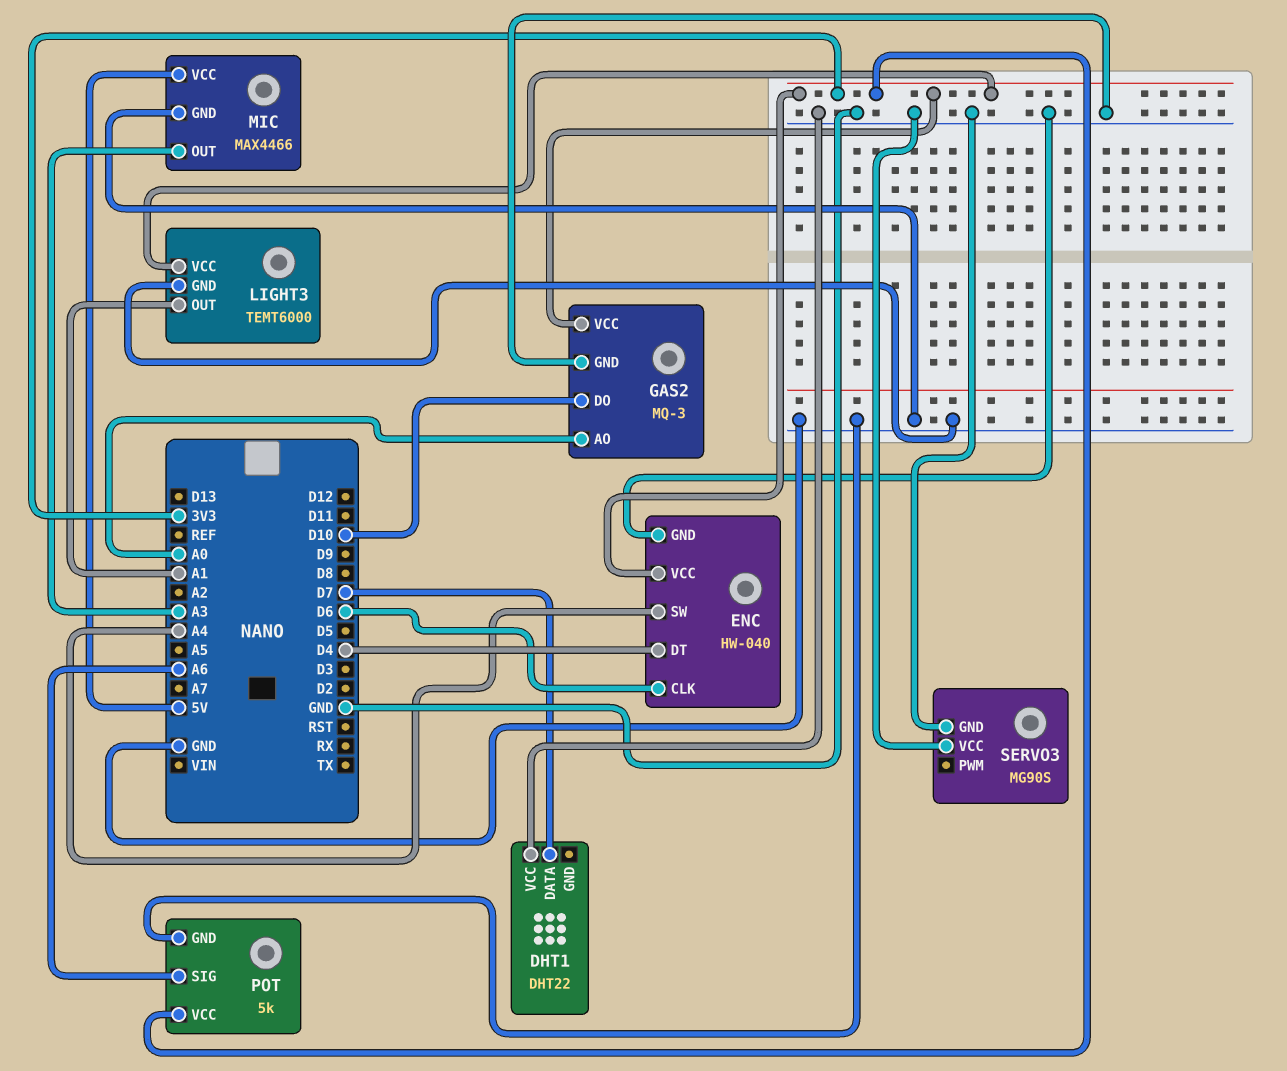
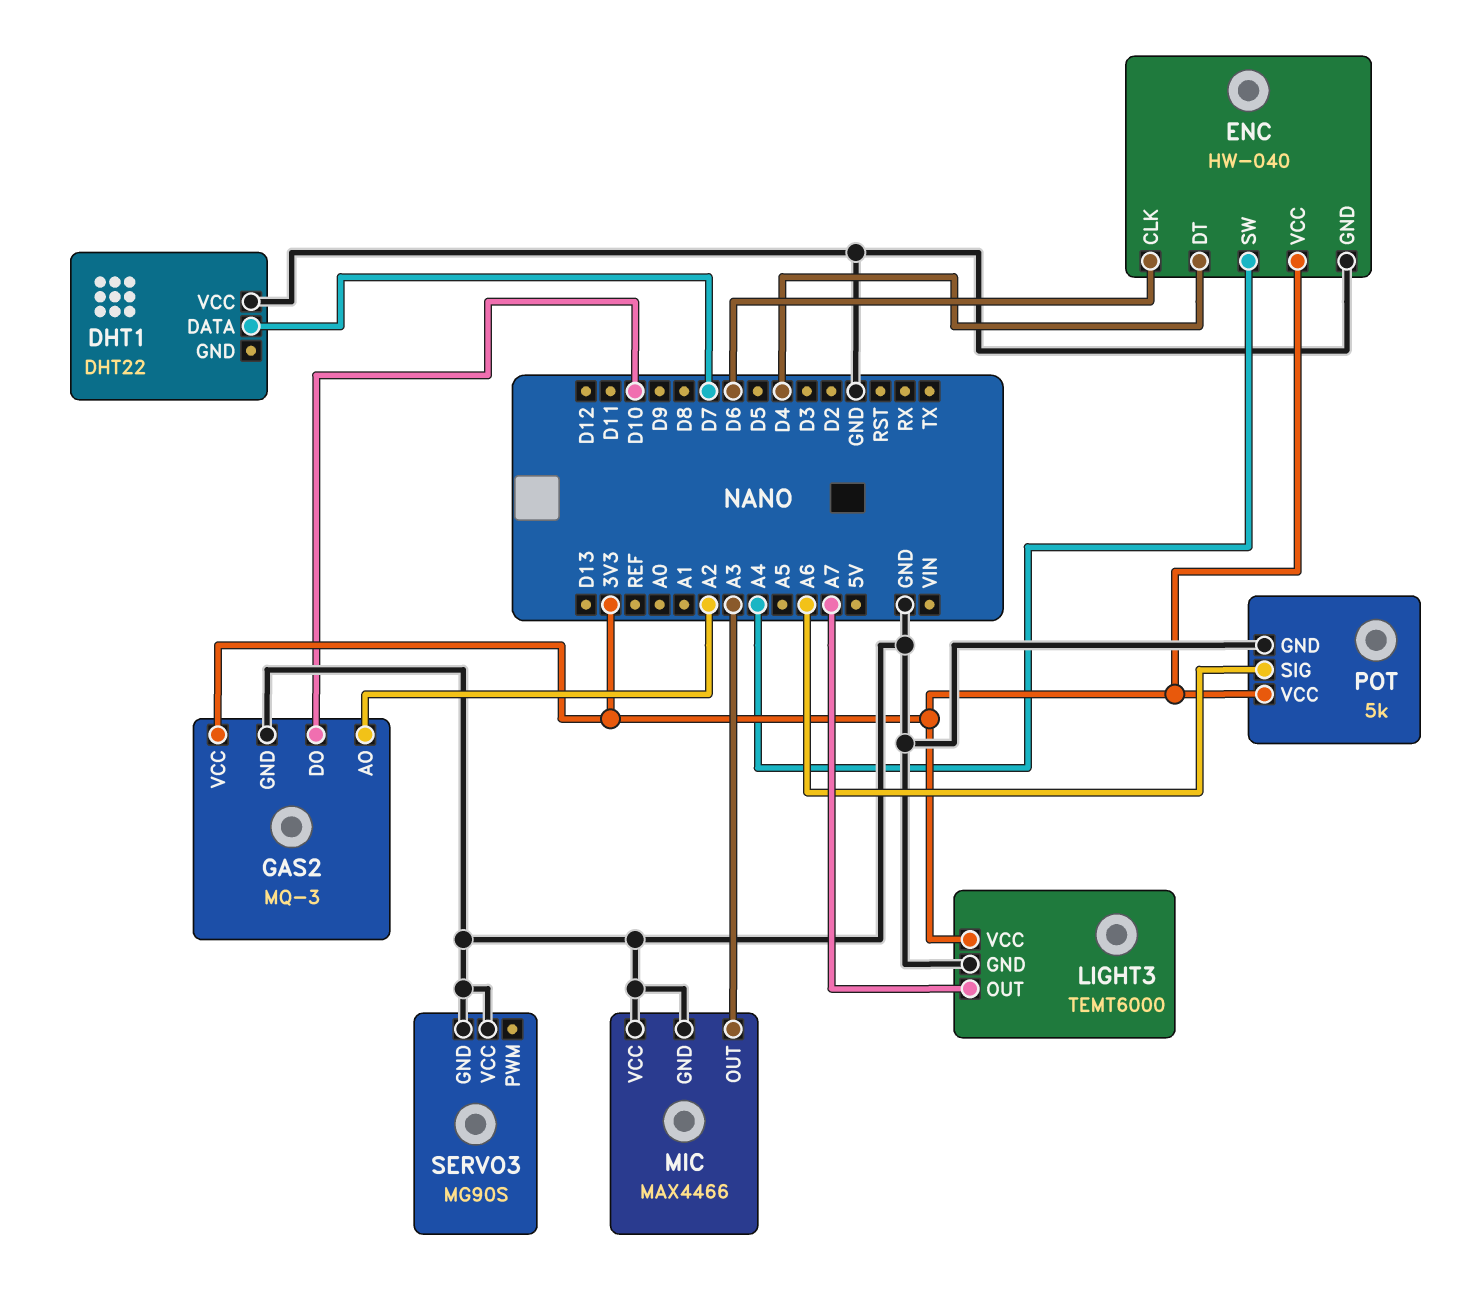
GAS2 pin AO: A0 -> A2
LIGHT3 pin OUT: A1 -> A7
MIC pin VCC: 5V -> GND

